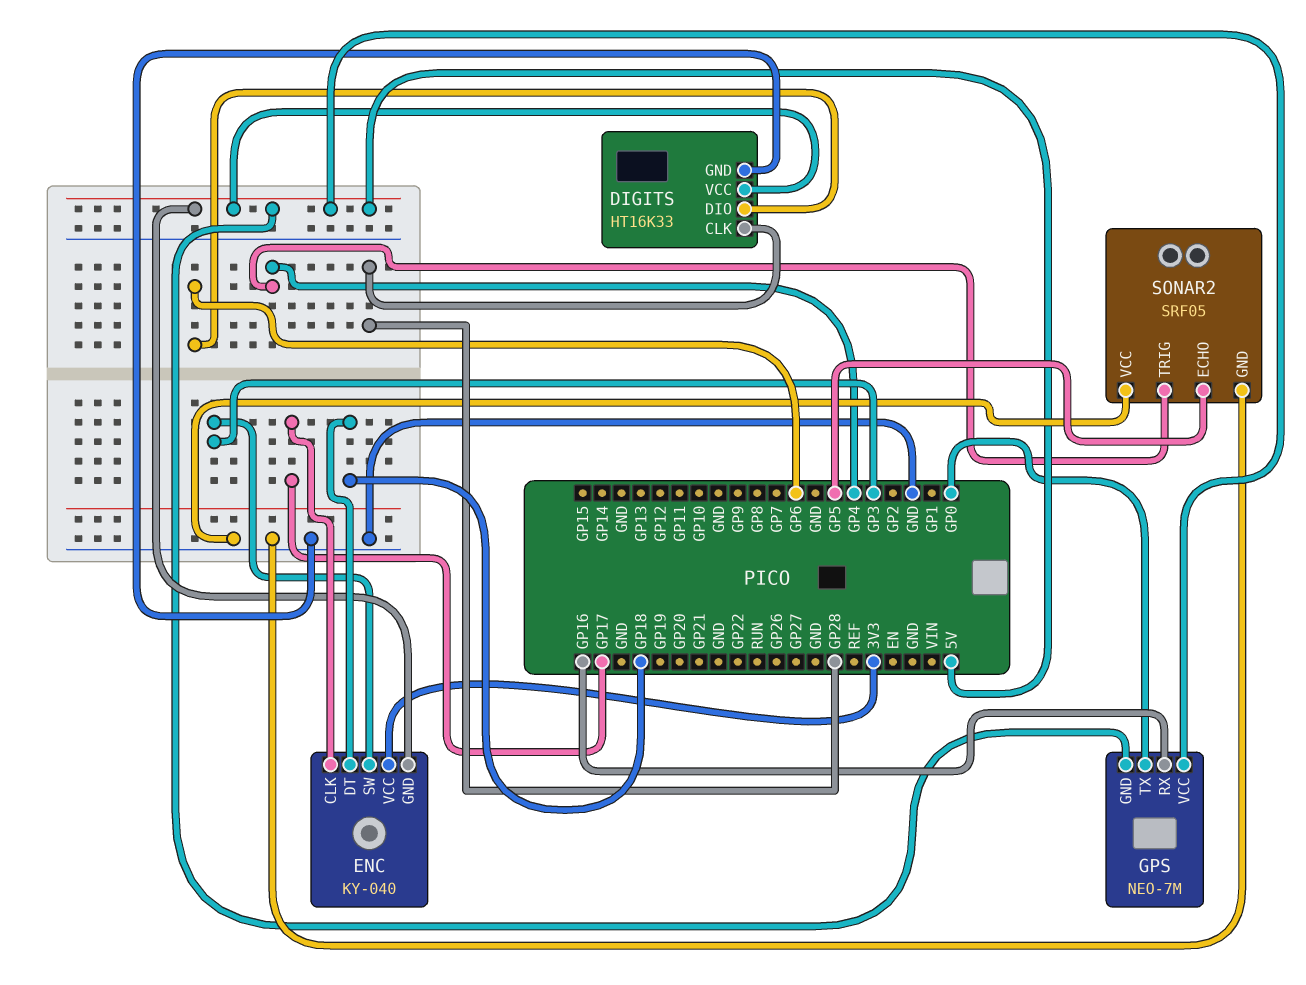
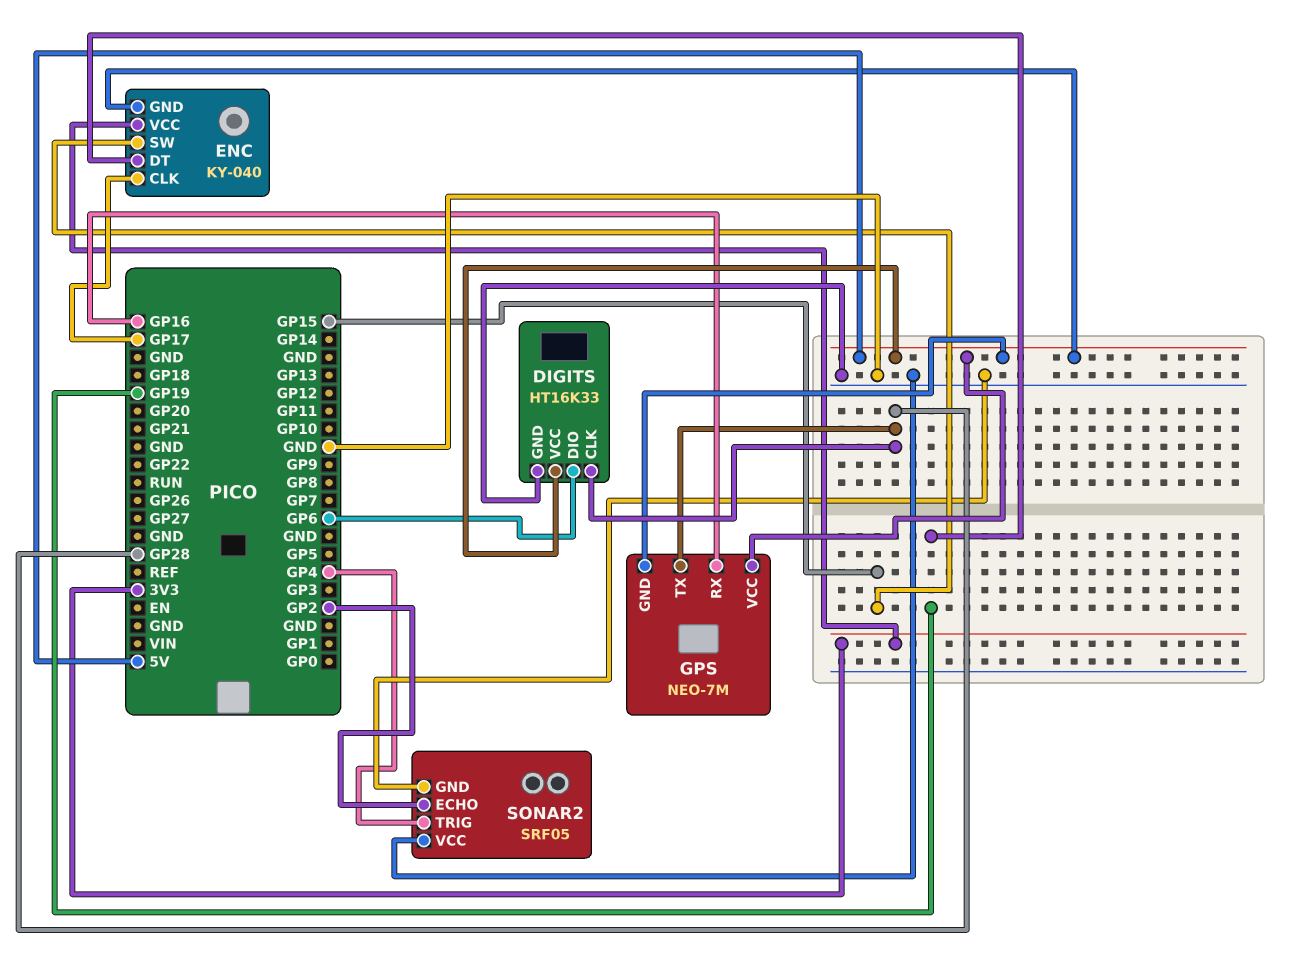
ENC pin DT: GP18 -> GP19
ENC pin SW: GP3 -> GP15
GPS pin TX: GP0 -> GP28
SONAR2 pin ECHO: GP5 -> GP2

